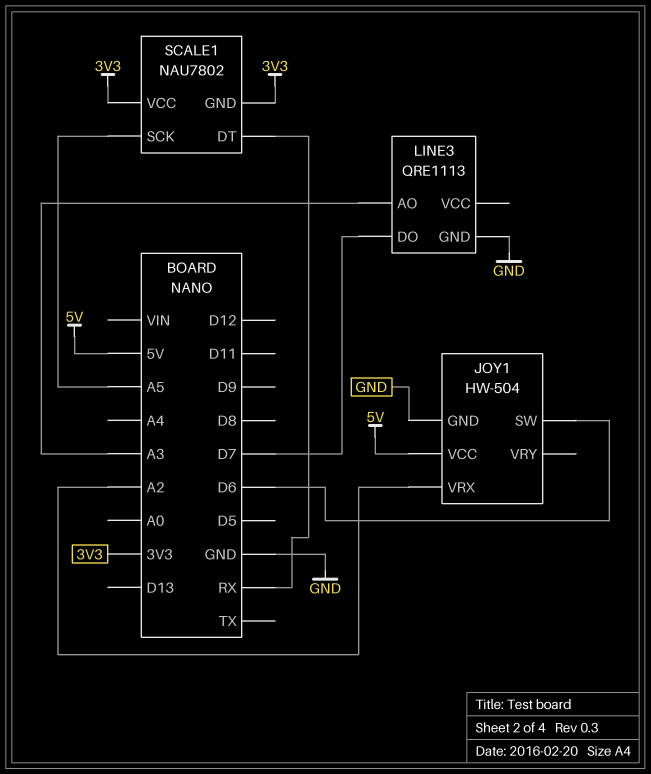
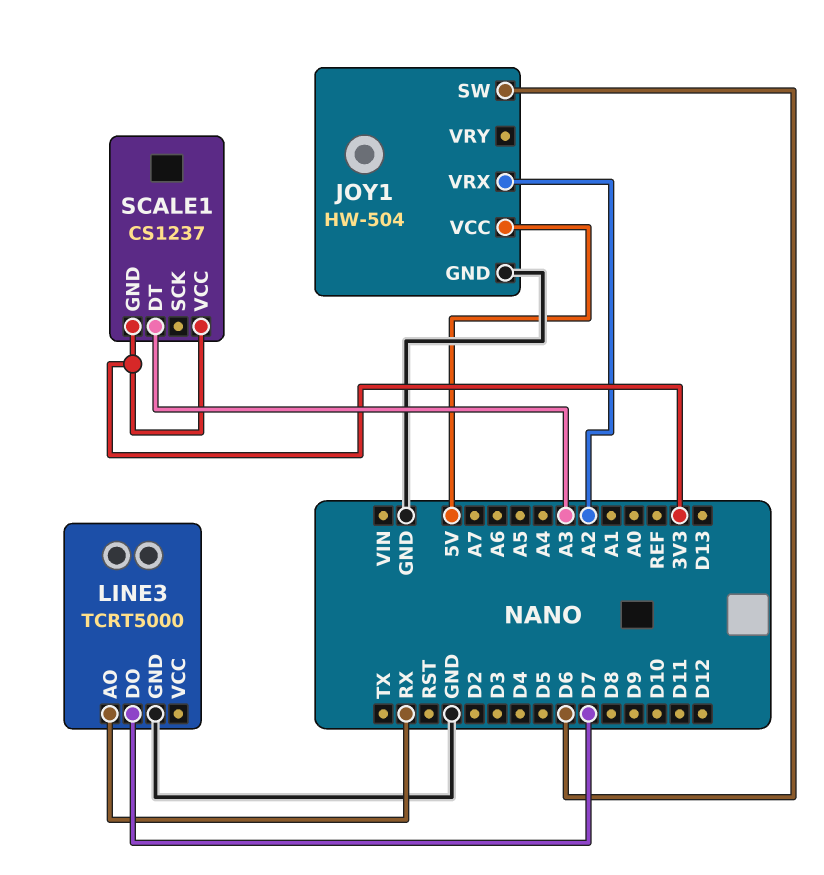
LINE3: QRE1113 -> TCRT5000
LINE3 pin AO: A3 -> RX
SCALE1: NAU7802 -> CS1237
SCALE1 pin DT: RX -> A3
SCALE1 pin SCK: A5 -> none

